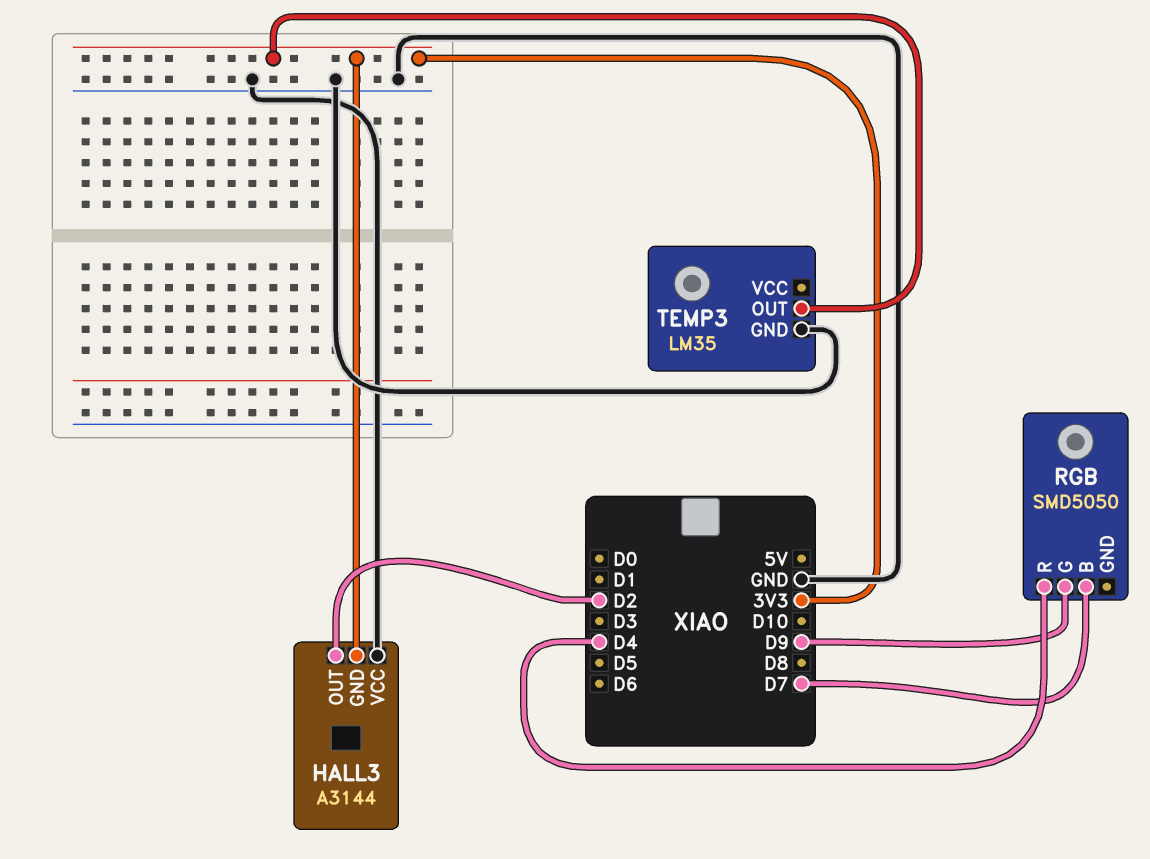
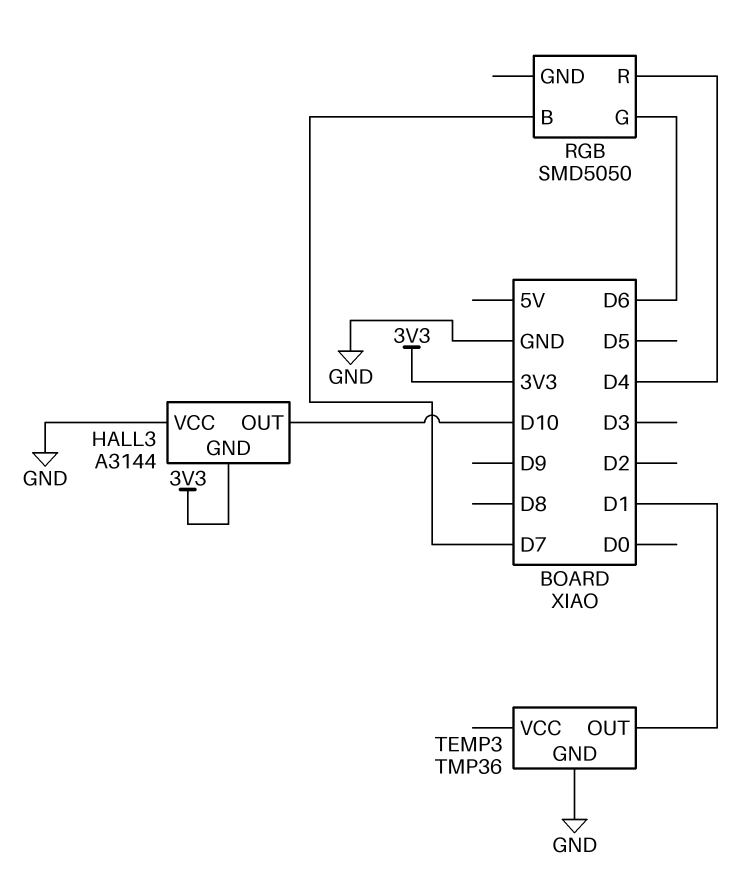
HALL3 pin OUT: D2 -> D10
RGB pin G: D9 -> D6
TEMP3: LM35 -> TMP36
TEMP3 pin OUT: 3V3 -> D1

